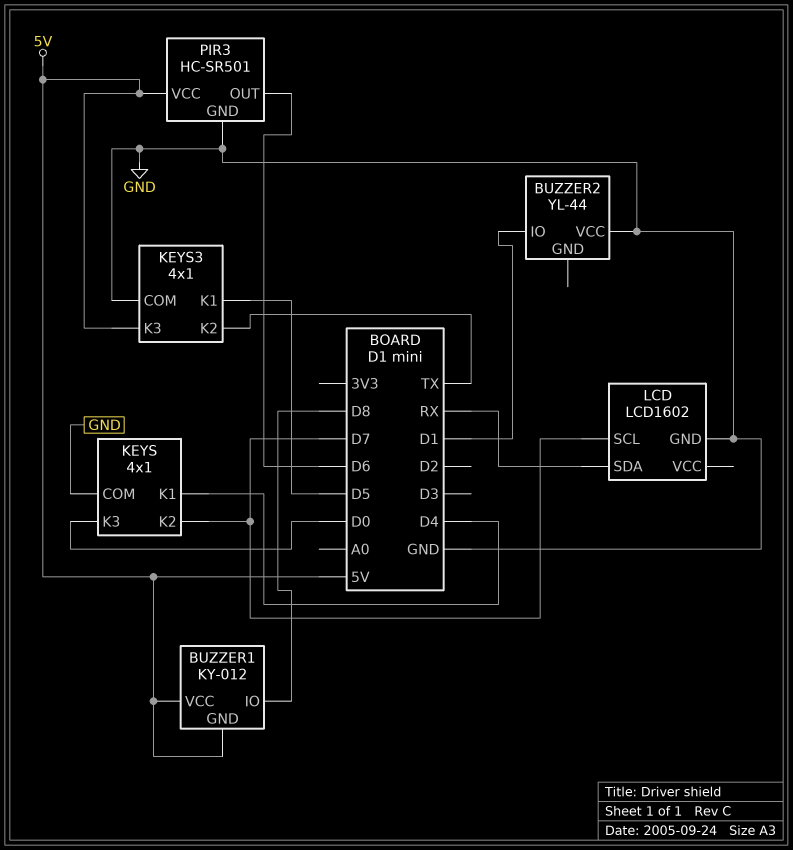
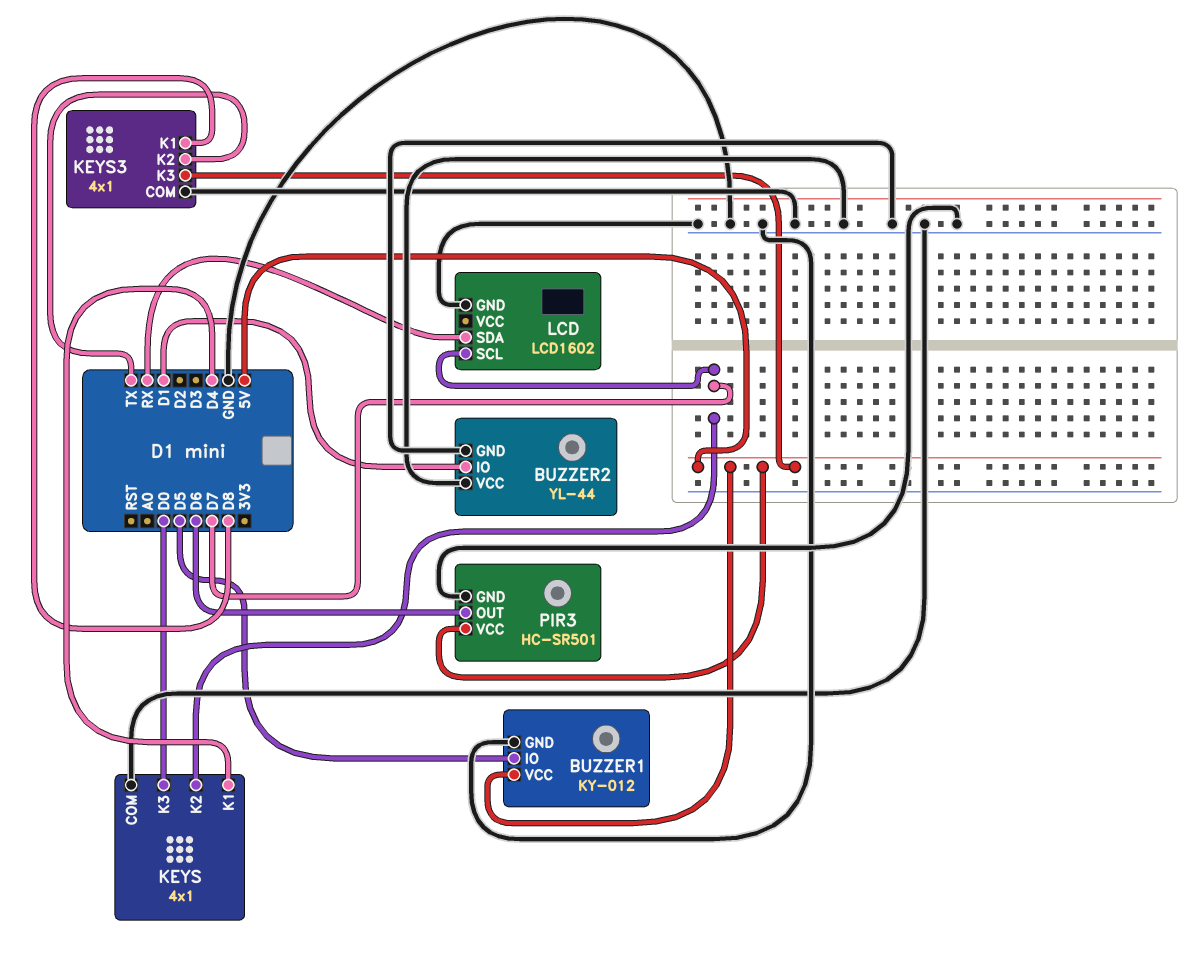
BUZZER1 pin GND: 5V -> GND
BUZZER1 pin IO: D8 -> D5
BUZZER2 pin GND: none -> GND
KEYS3 pin K1: D5 -> D8

